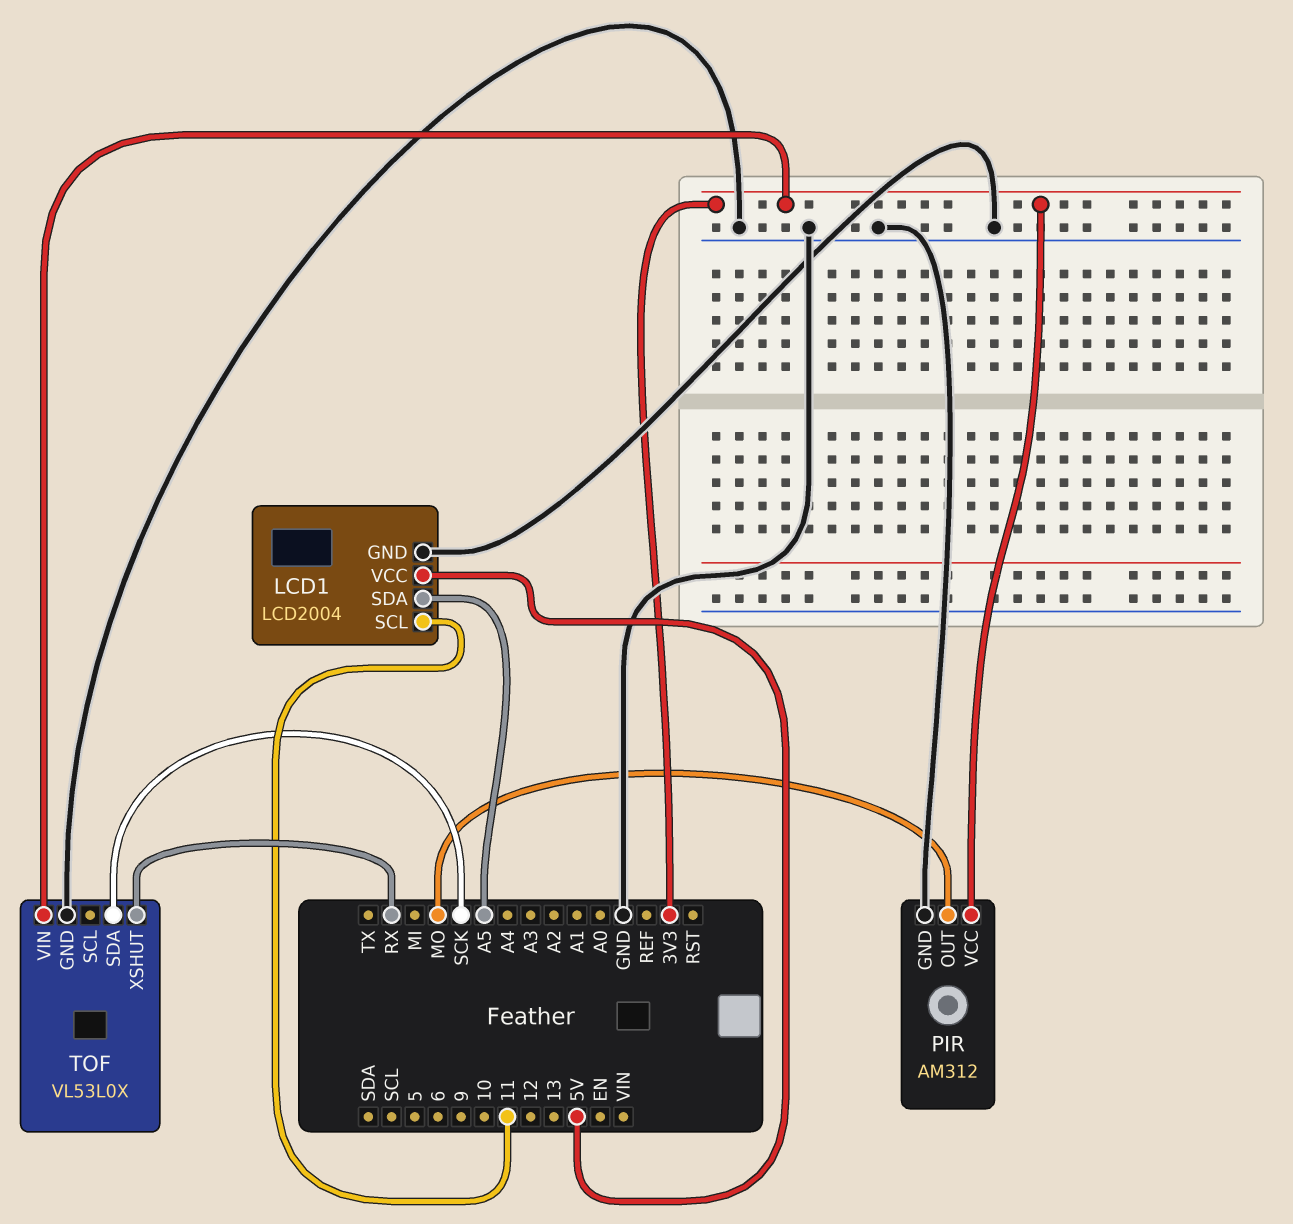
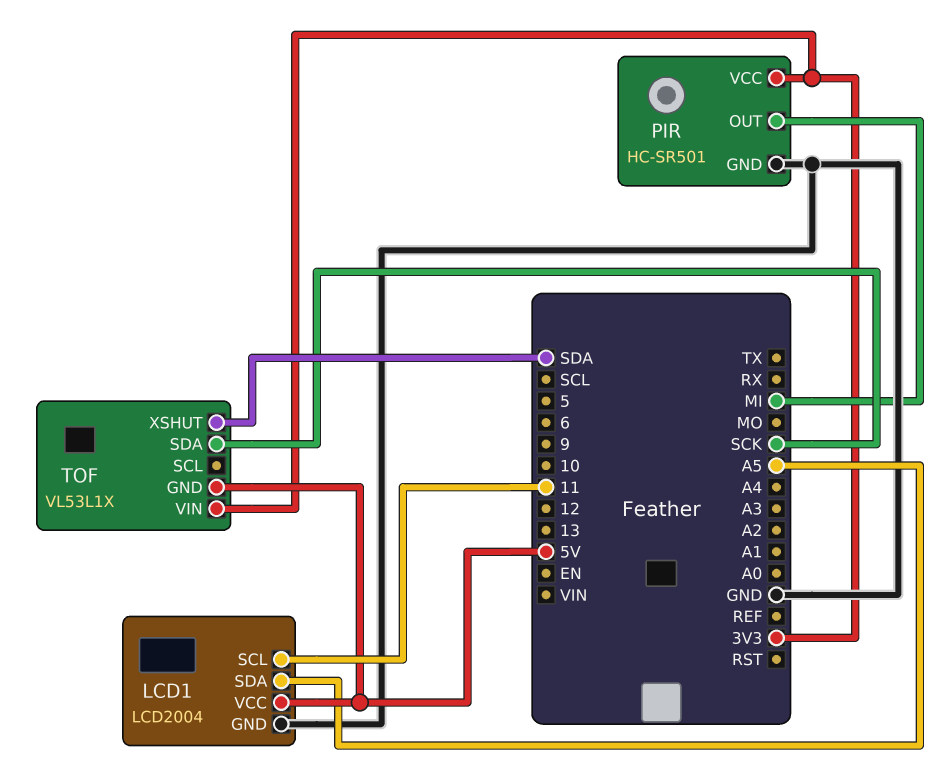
PIR: AM312 -> HC-SR501
PIR pin OUT: MO -> MI
TOF: VL53L0X -> VL53L1X
TOF pin GND: GND -> 5V
TOF pin XSHUT: RX -> SDA

